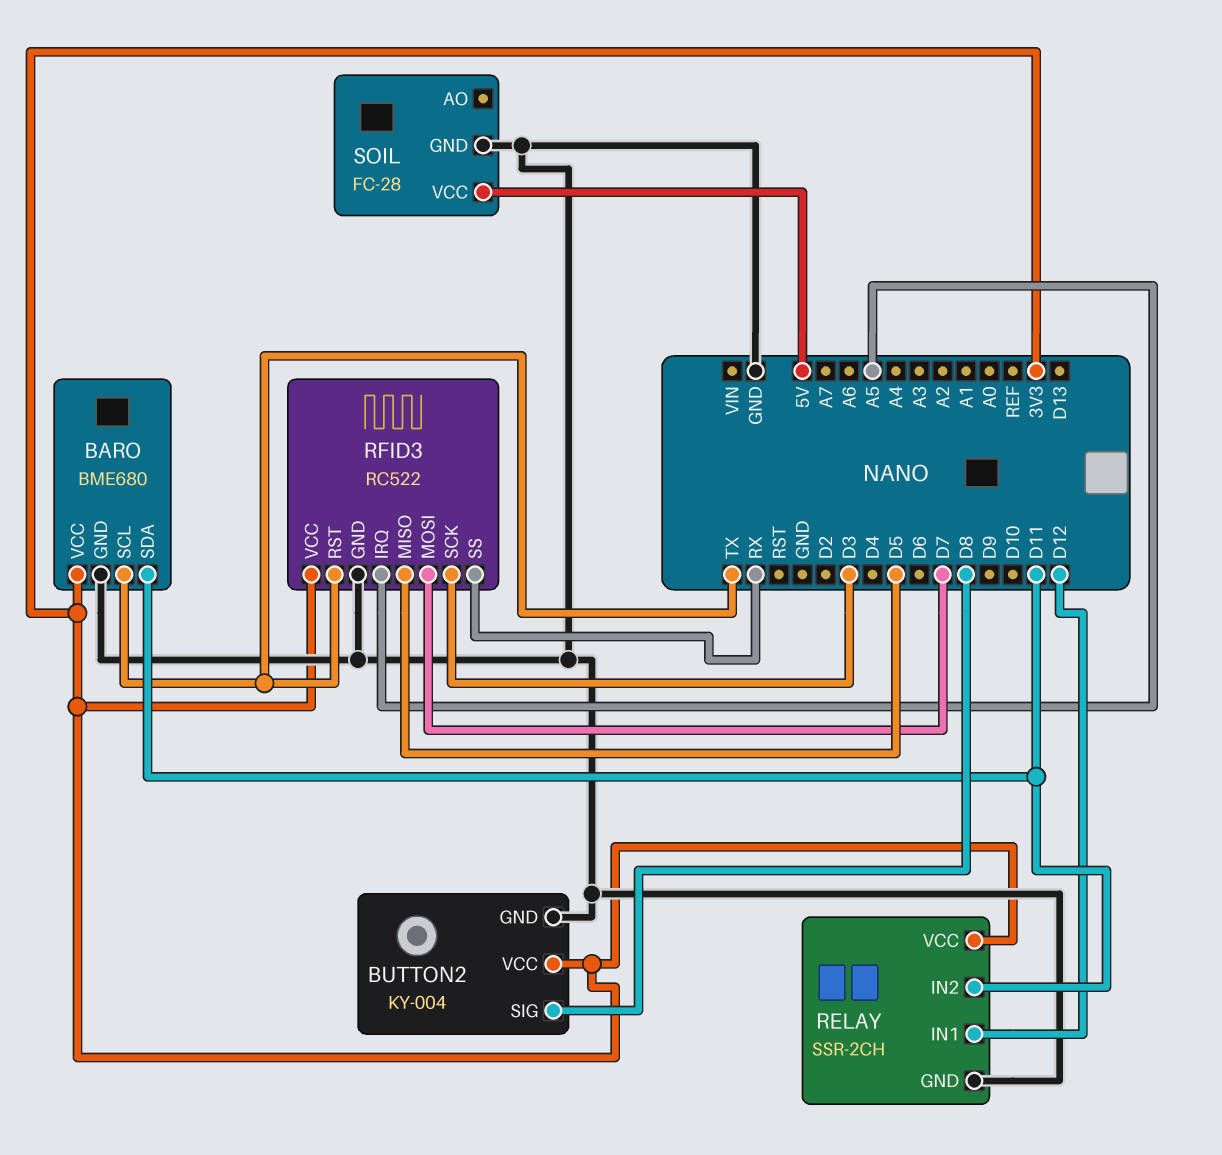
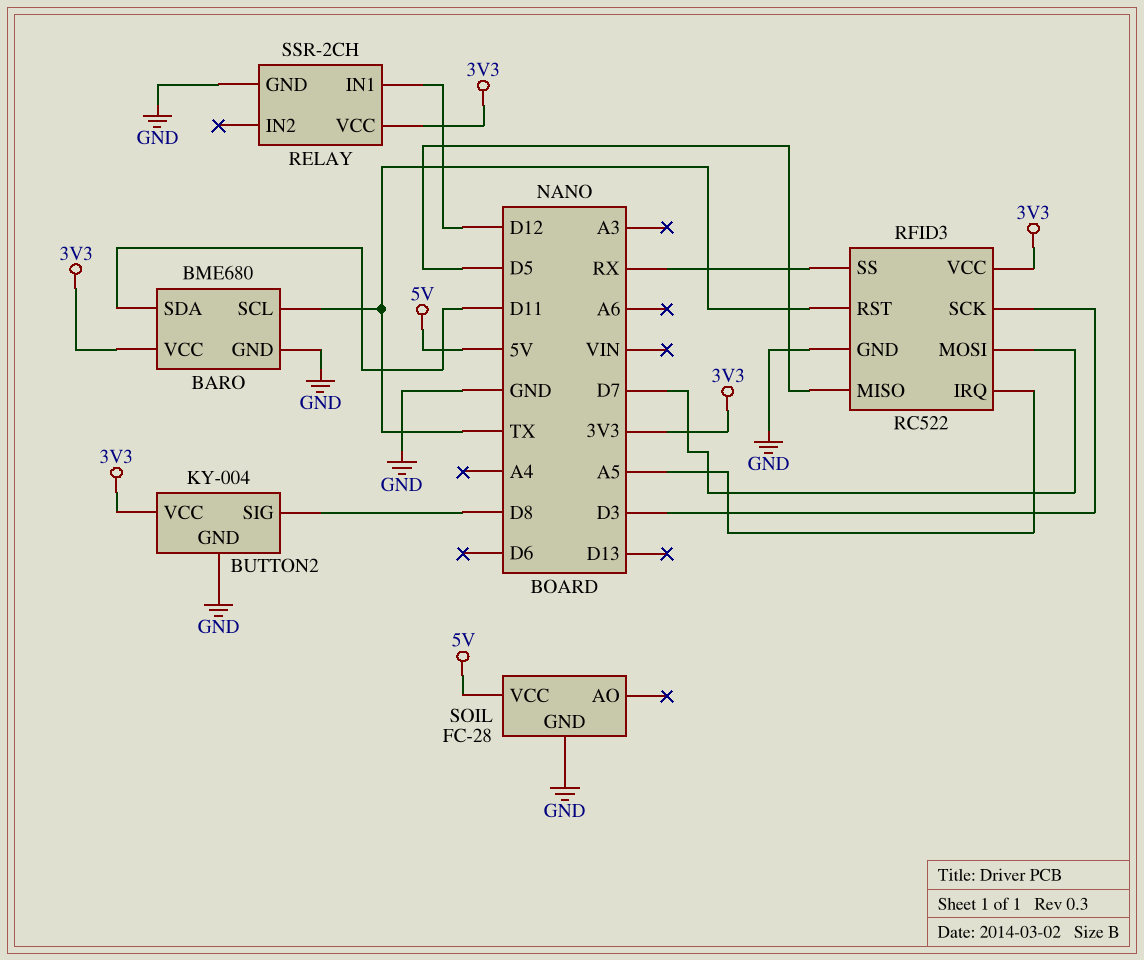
RELAY pin IN2: D11 -> none

